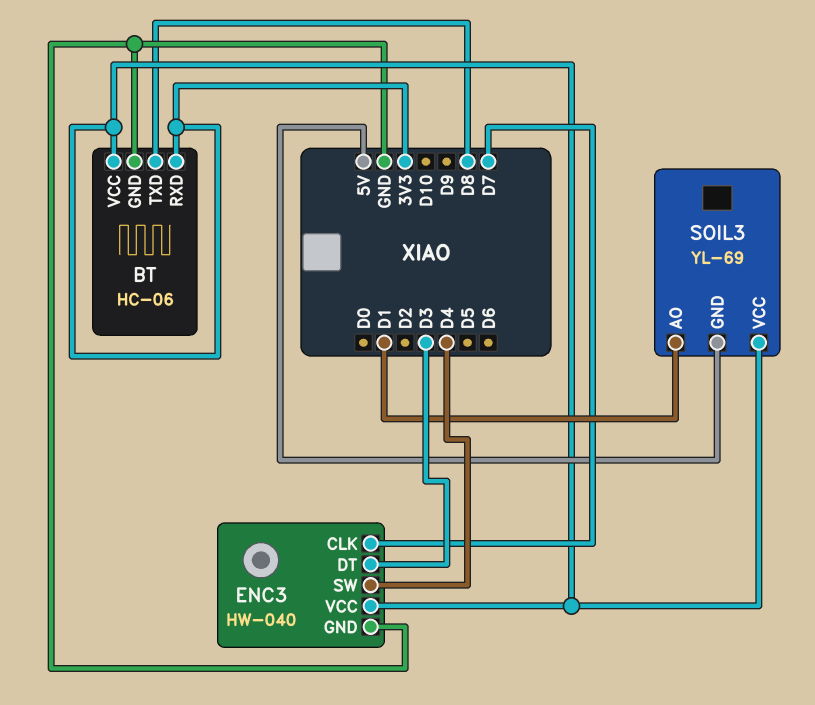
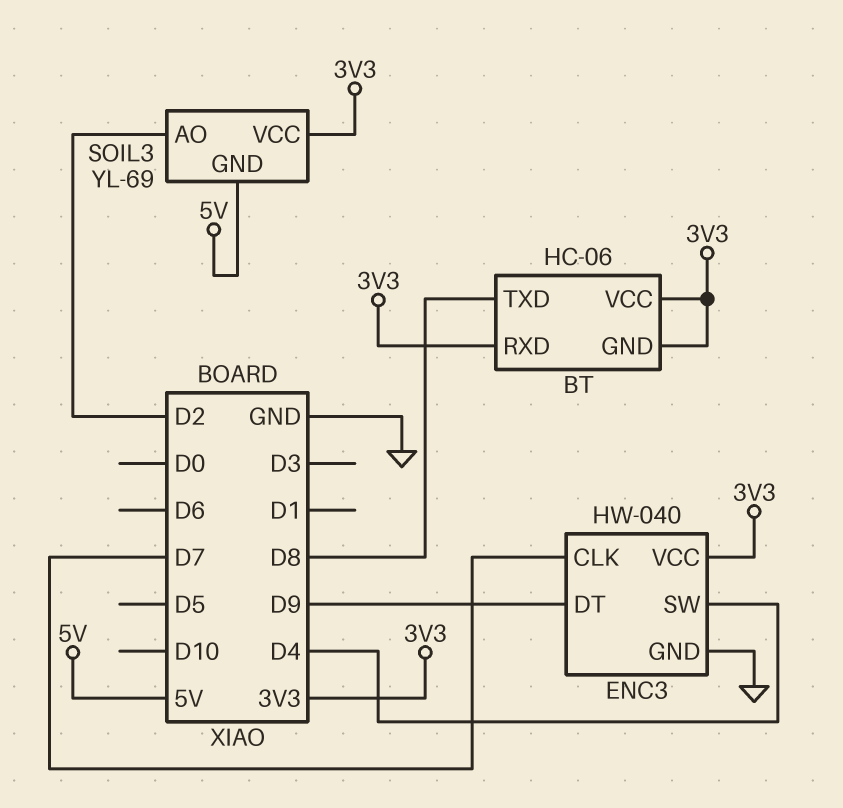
BT pin GND: GND -> 3V3
ENC3 pin DT: D3 -> D9
SOIL3 pin AO: D1 -> D2

